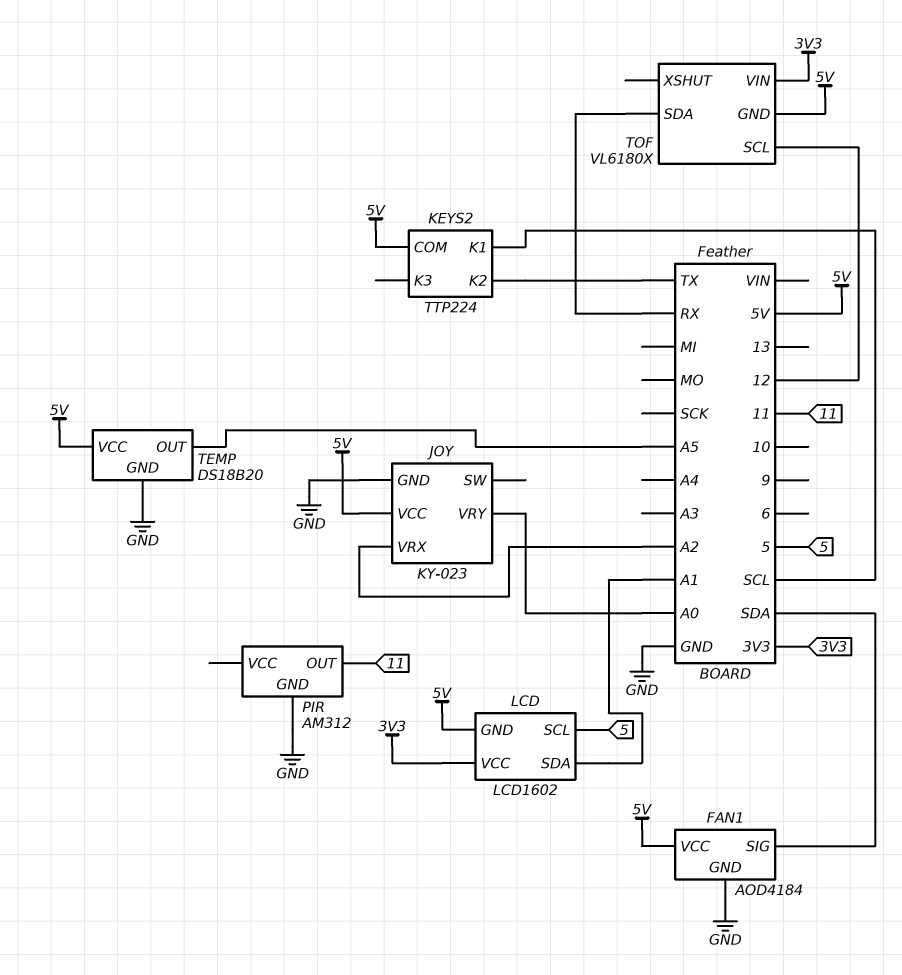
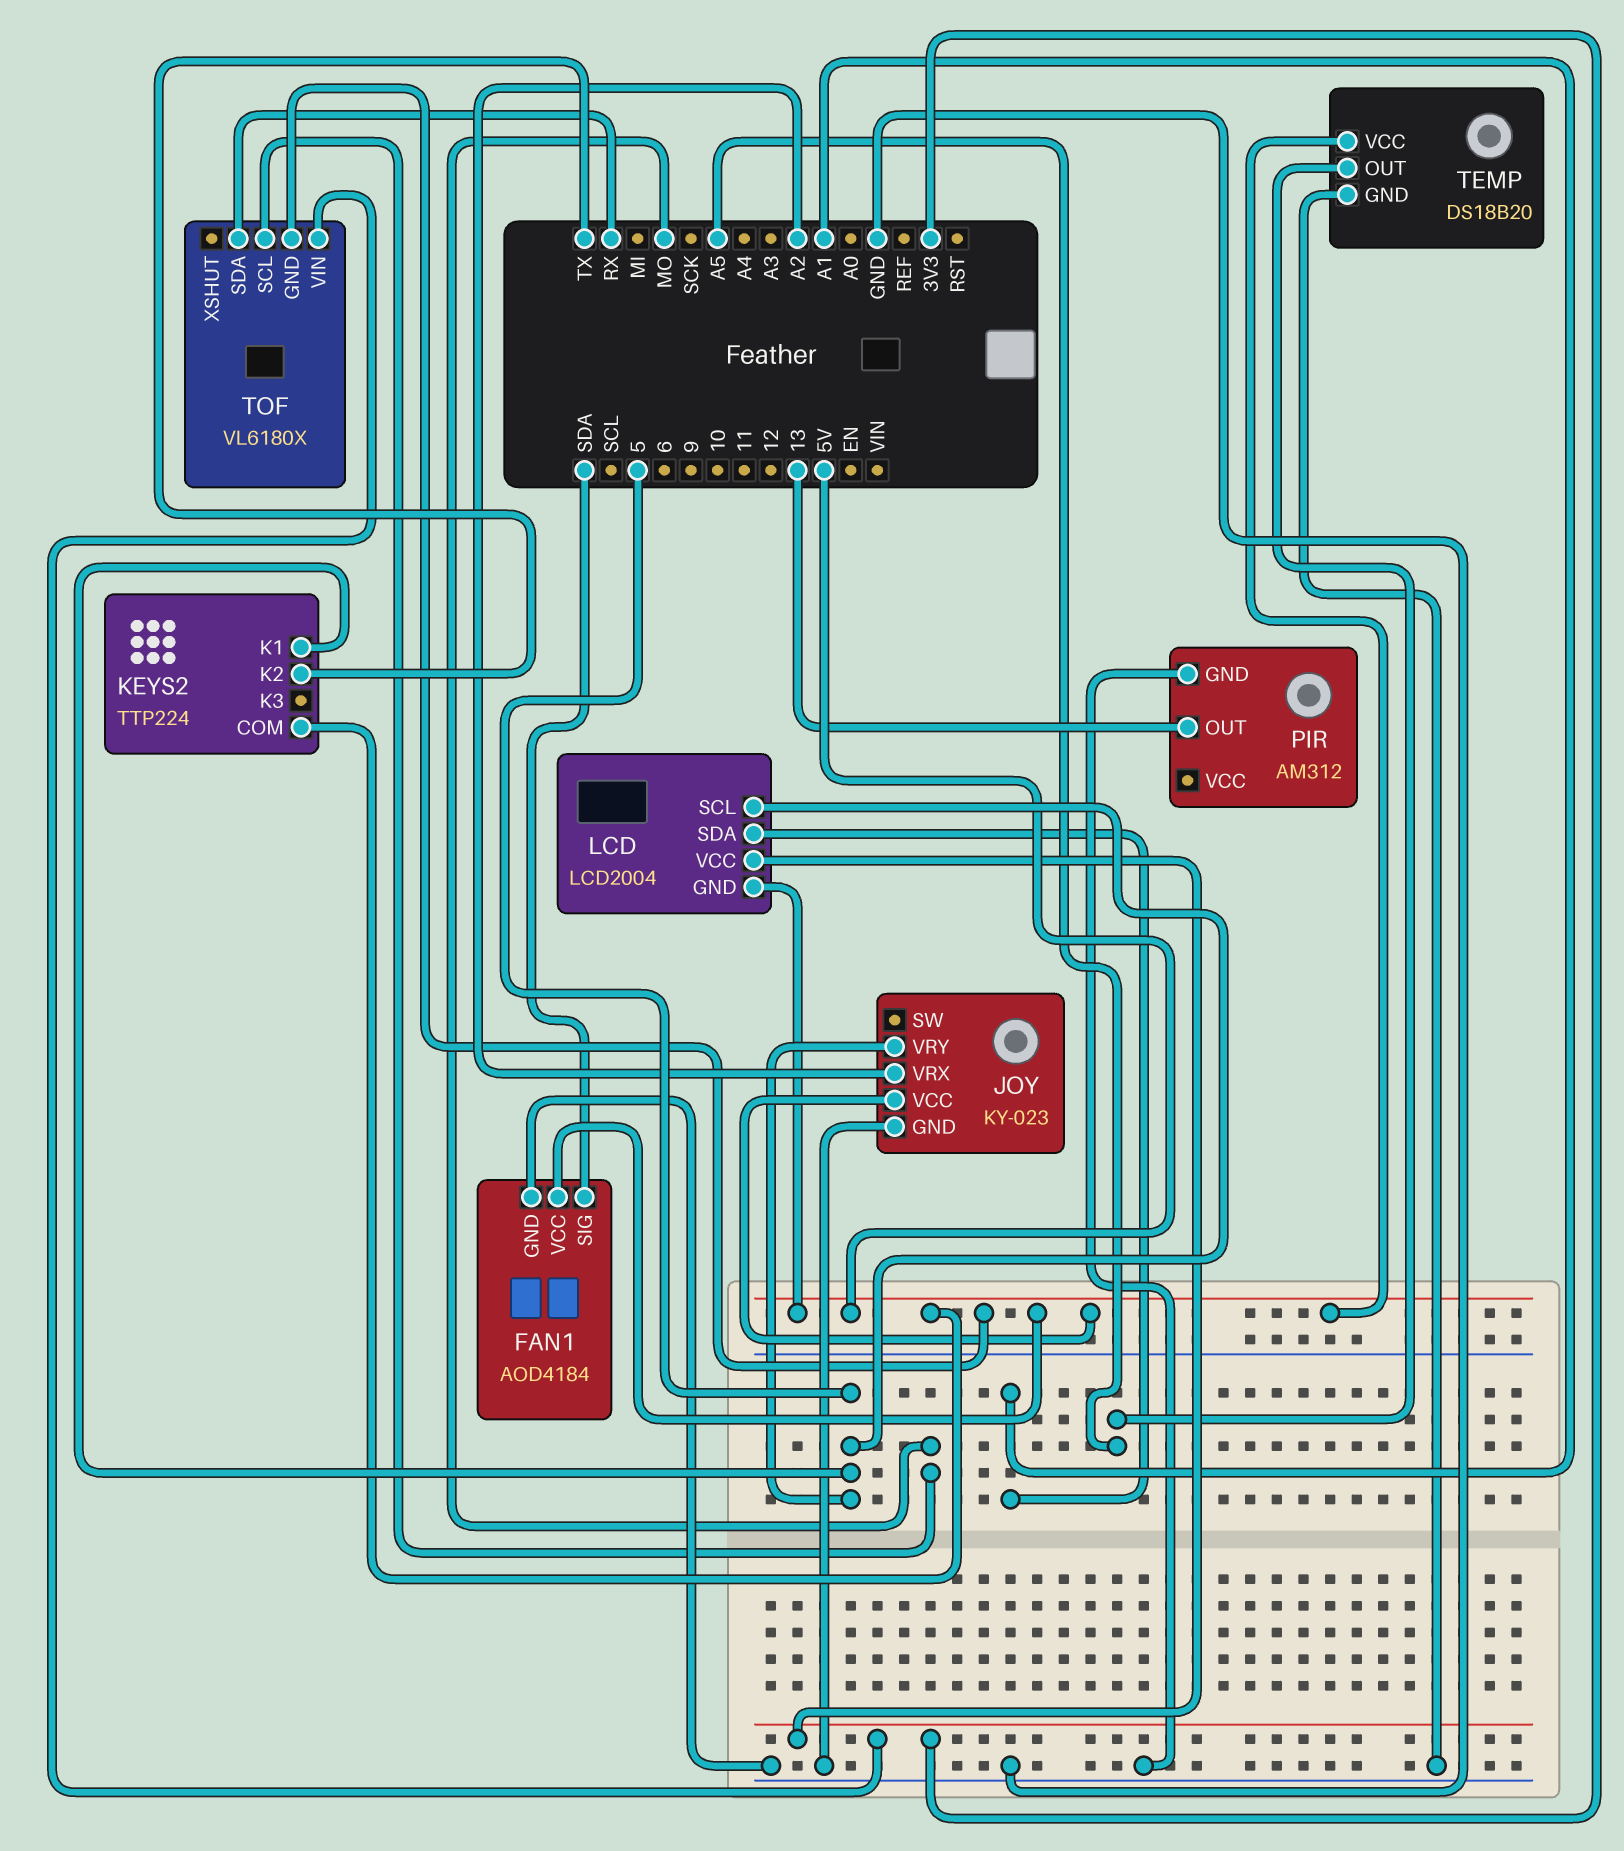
JOY pin VRY: A0 -> 5
KEYS2 pin K1: SCL -> 5
LCD: LCD1602 -> LCD2004
PIR pin OUT: 11 -> 13
TOF pin SCL: 12 -> MO

